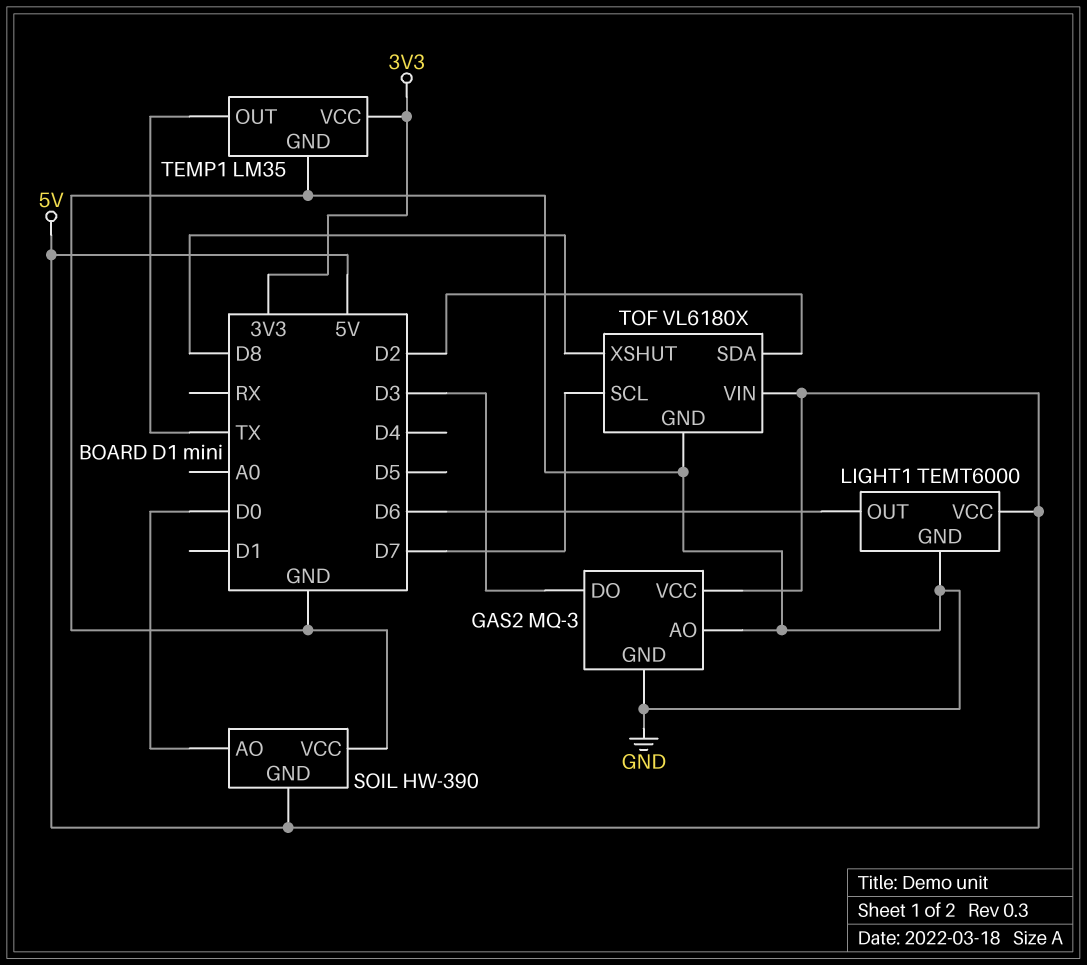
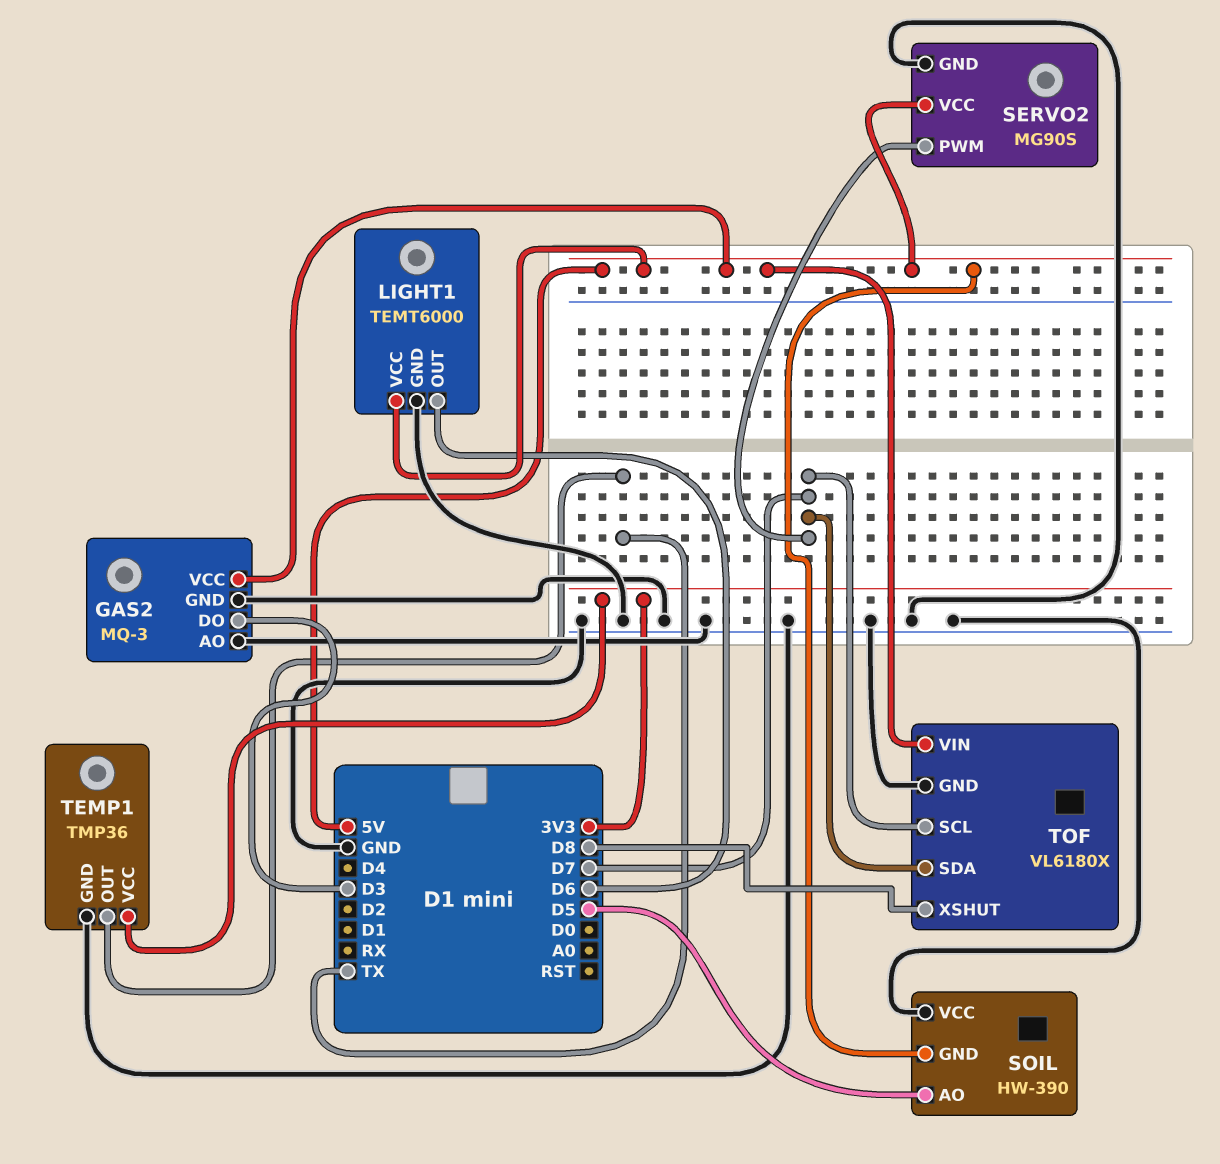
SERVO2: none -> MG90S
SERVO2 pin GND: none -> GND
SERVO2 pin PWM: none -> D7
SERVO2 pin VCC: none -> 5V
SOIL pin AO: D0 -> D5
TEMP1: LM35 -> TMP36
TOF pin SDA: D2 -> D7

